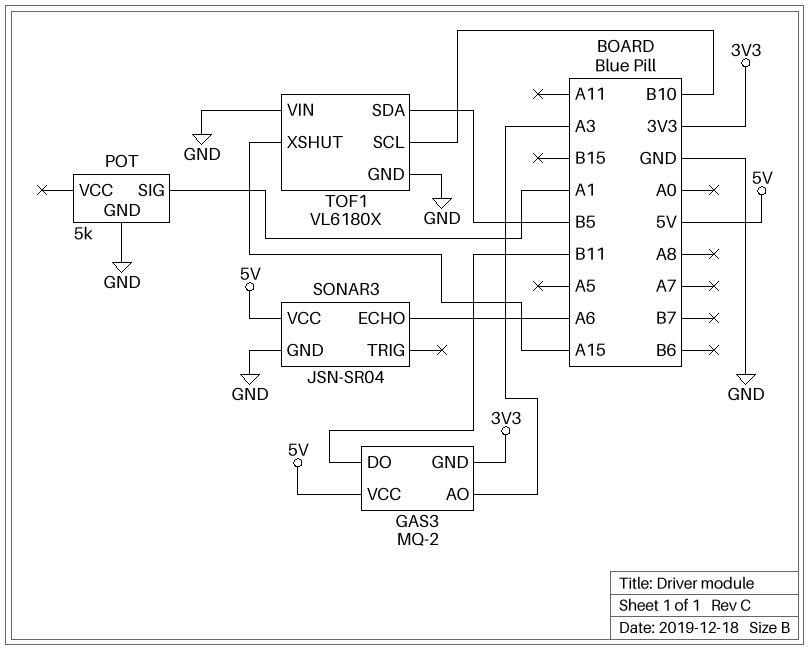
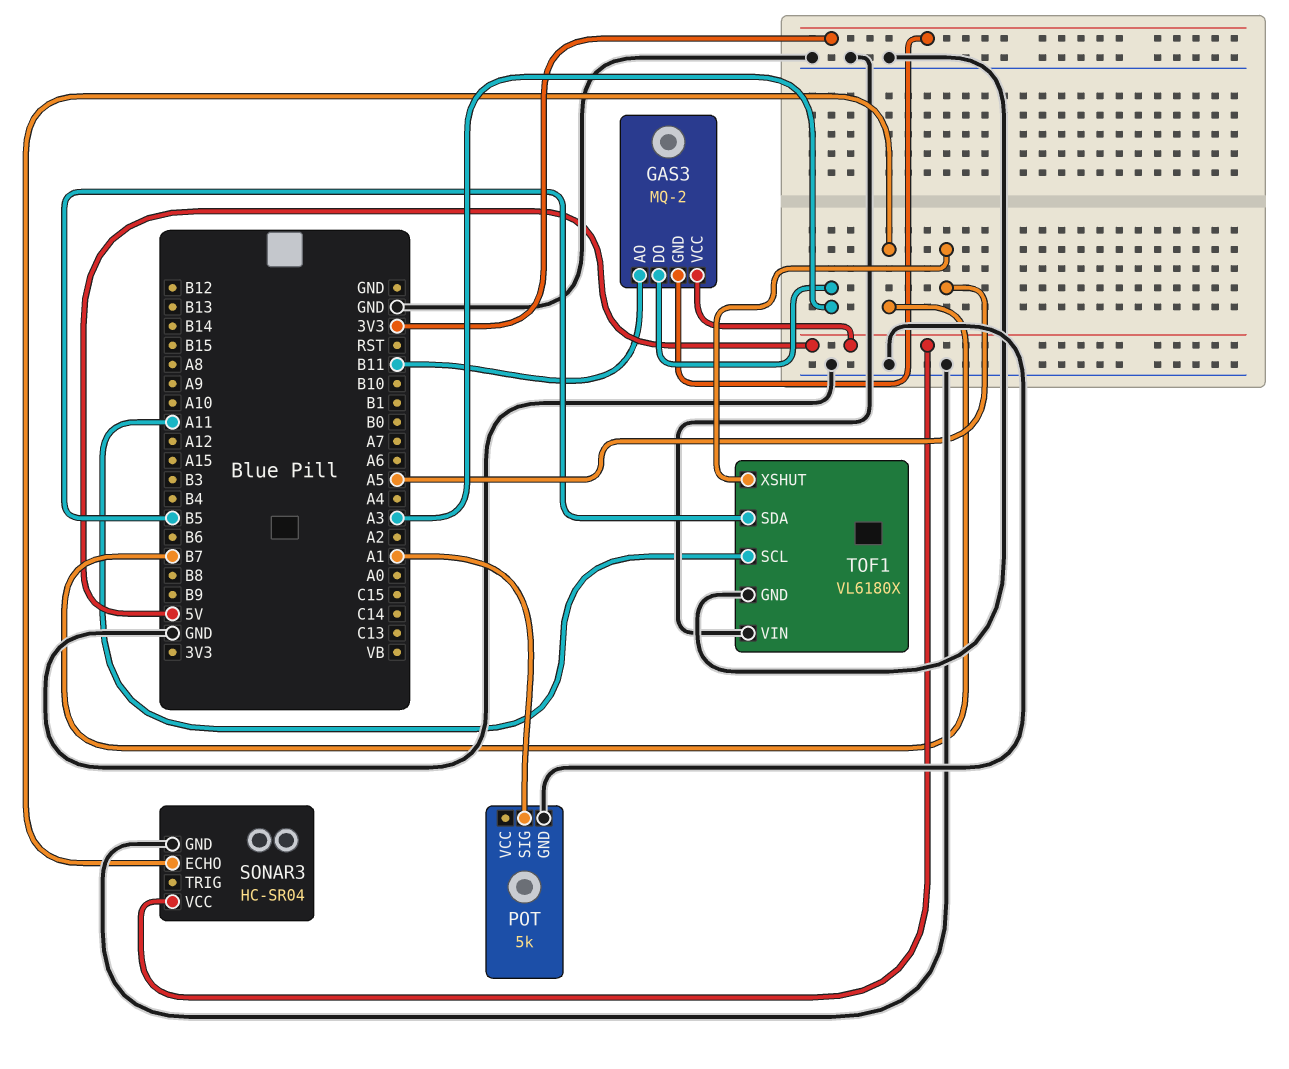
GAS3 pin AO: A3 -> B11
GAS3 pin DO: B11 -> A3
SONAR3: JSN-SR04 -> HC-SR04
SONAR3 pin ECHO: A6 -> B7
TOF1 pin SCL: B10 -> A11
TOF1 pin XSHUT: A15 -> A5

